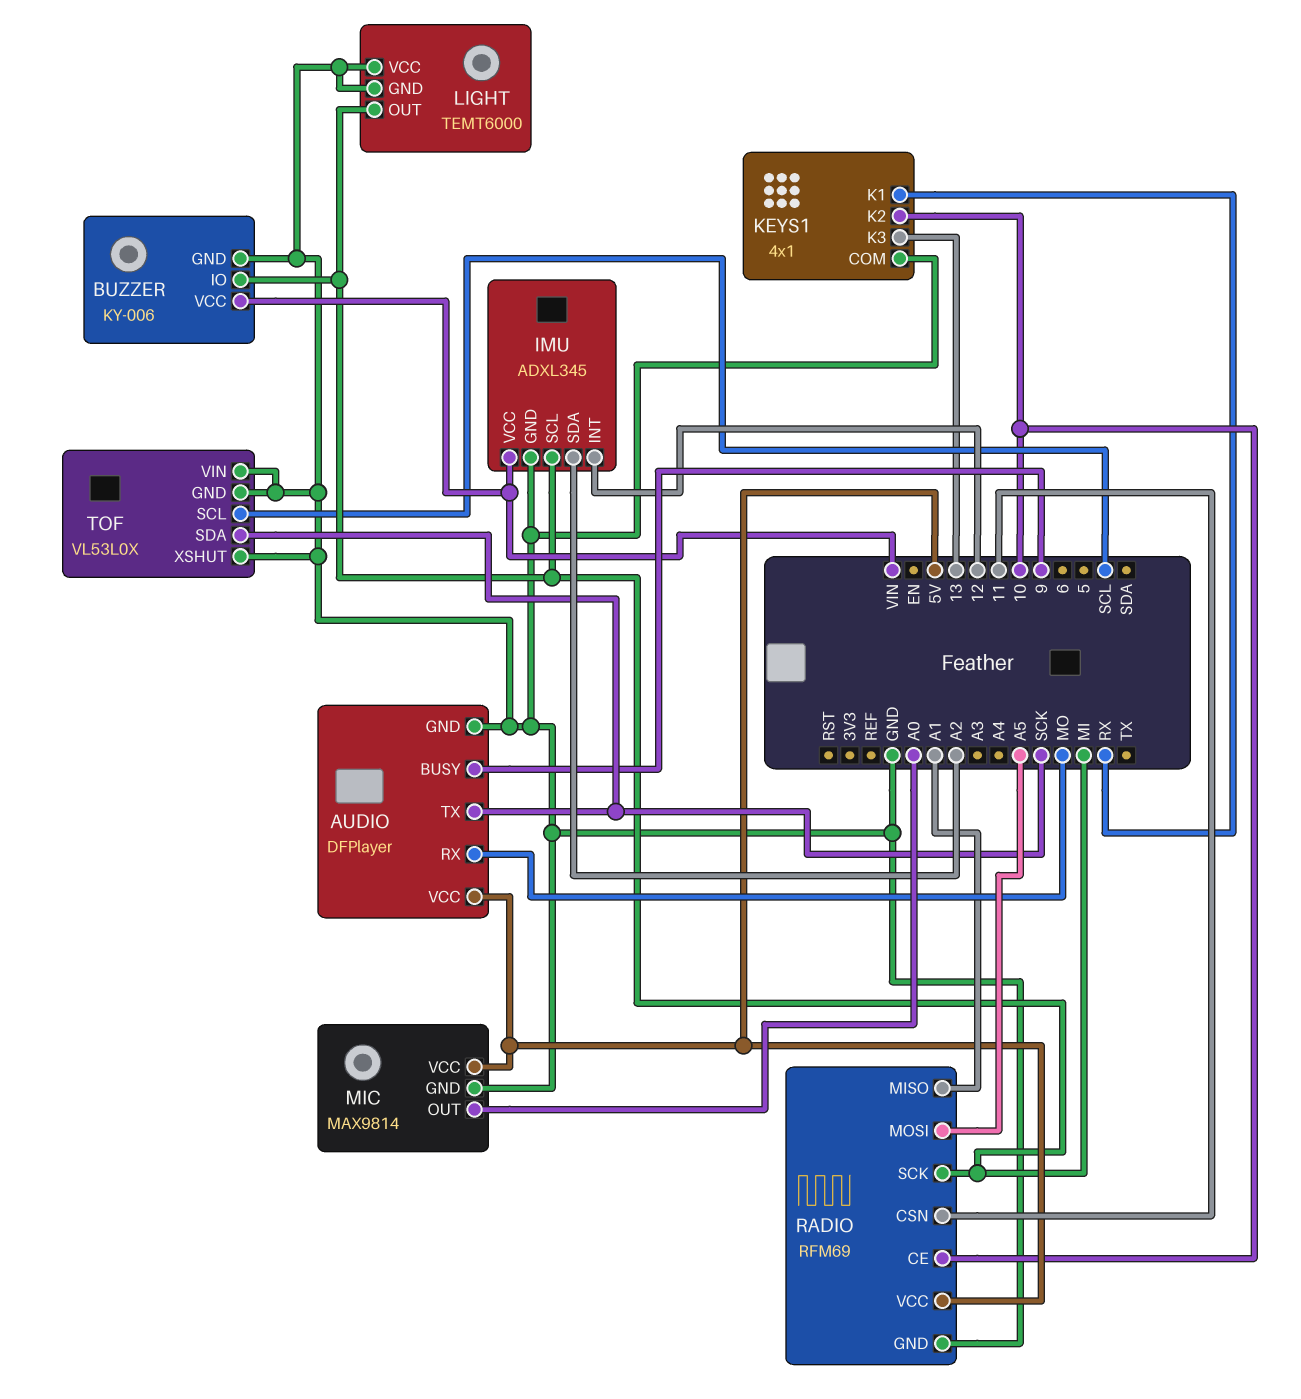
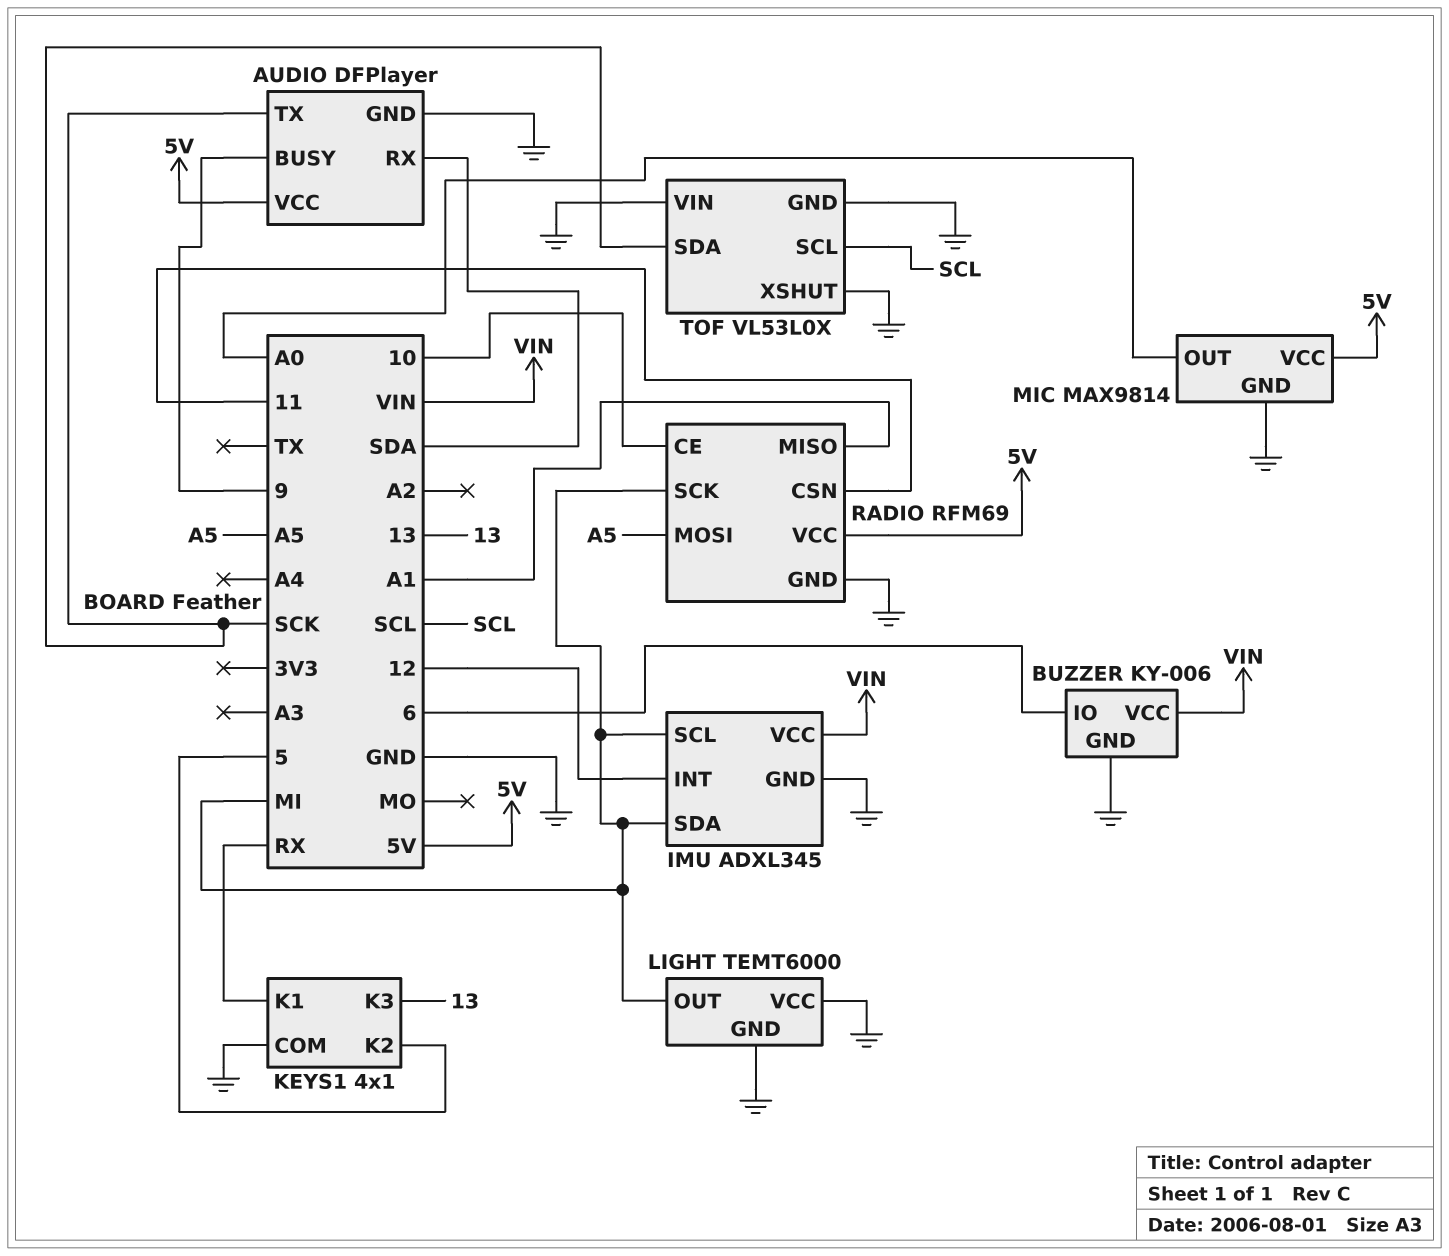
AUDIO pin RX: MO -> SDA
BUZZER pin IO: MI -> 6
IMU pin SDA: A2 -> MI
KEYS1 pin K2: 10 -> 5

